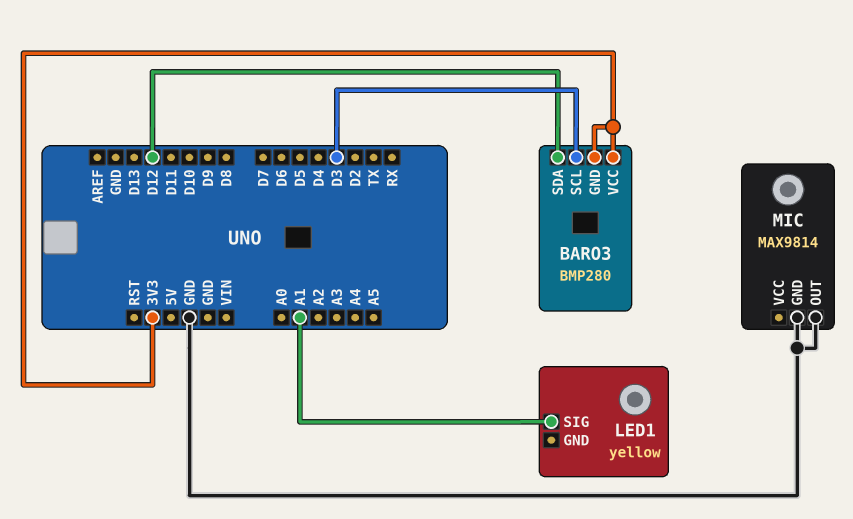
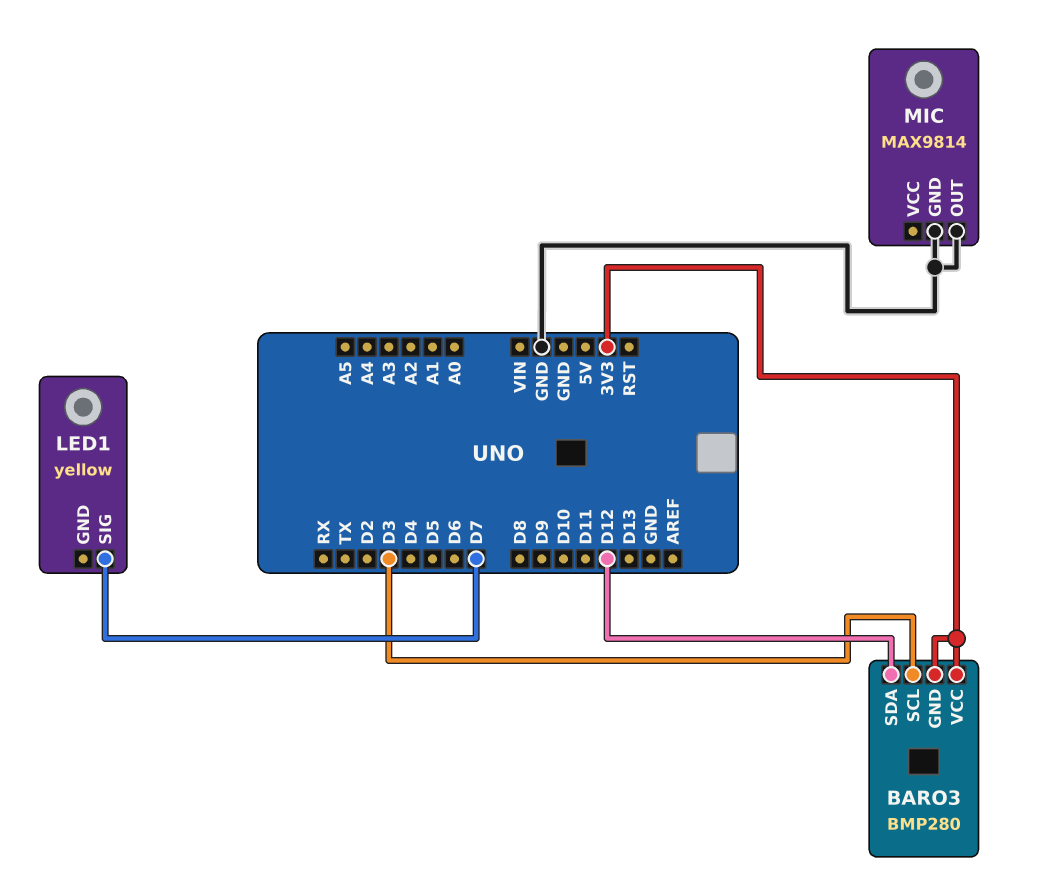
LED1 pin SIG: A1 -> D7

